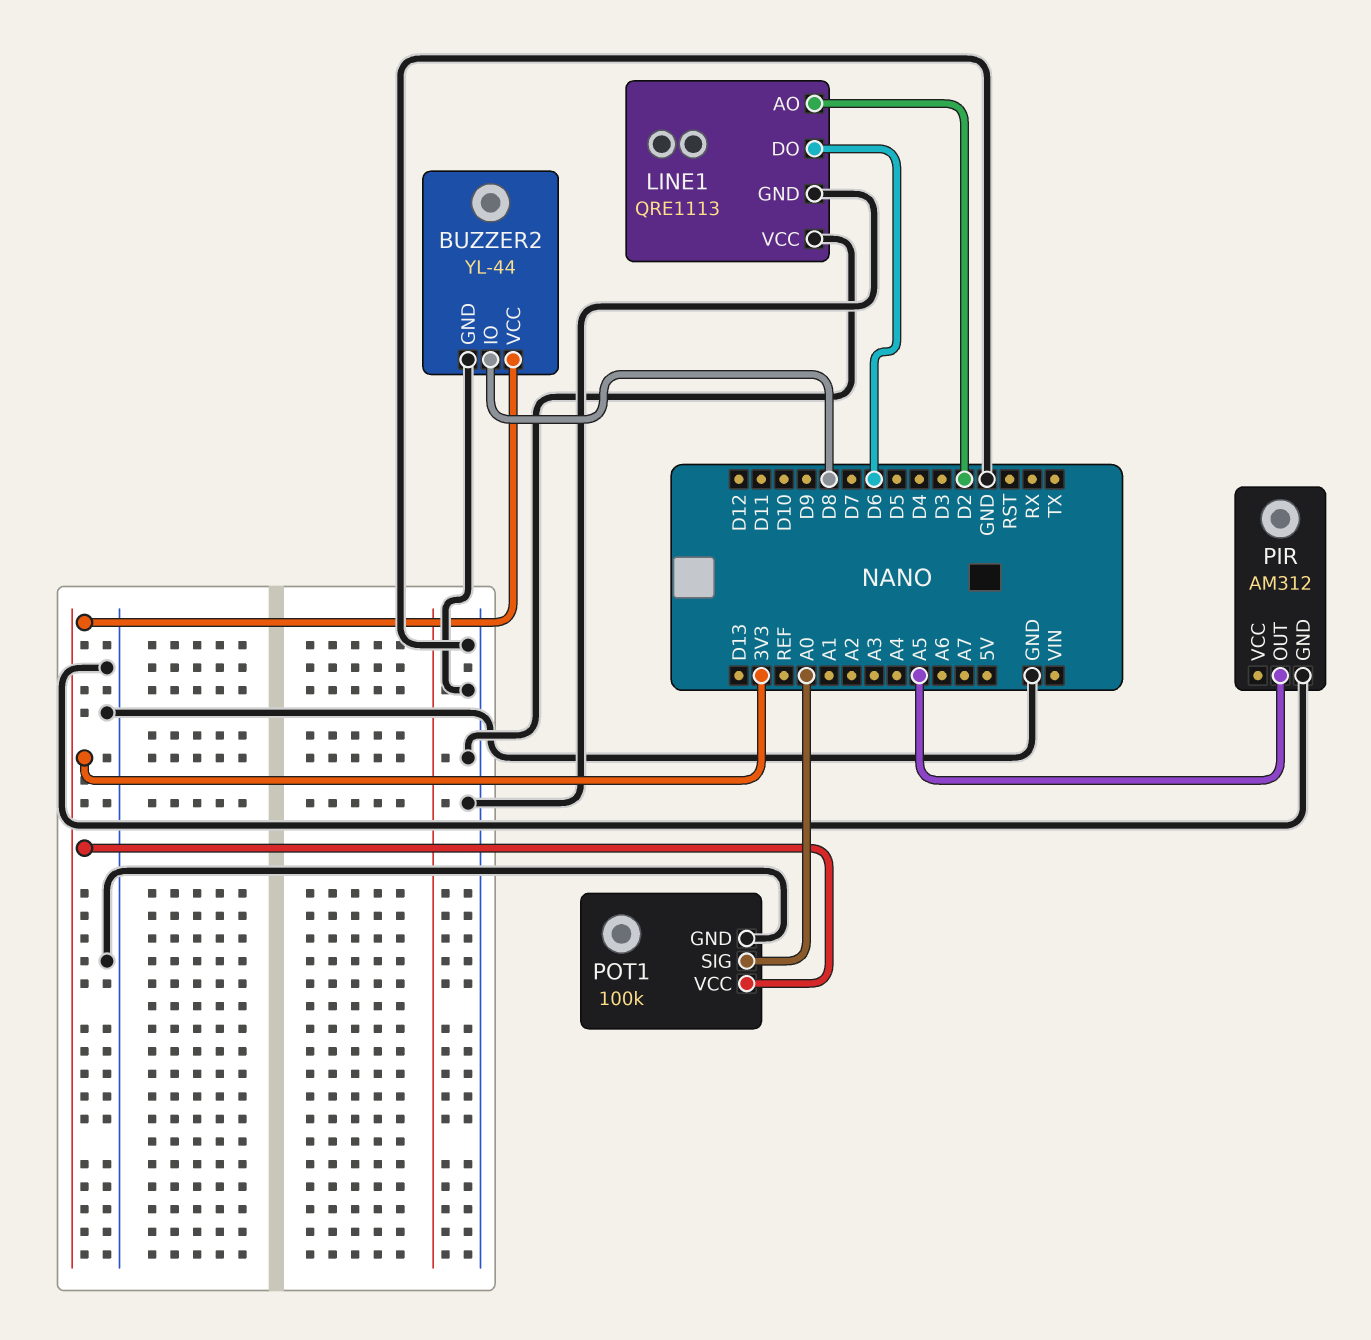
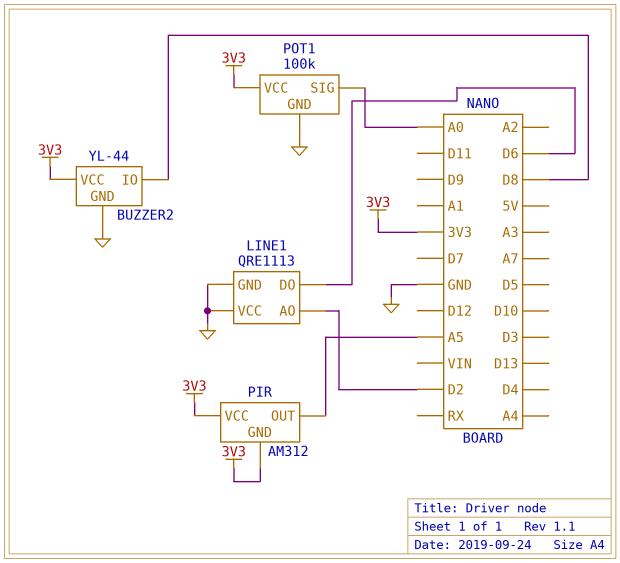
PIR pin GND: GND -> 3V3
PIR pin VCC: none -> 3V3

